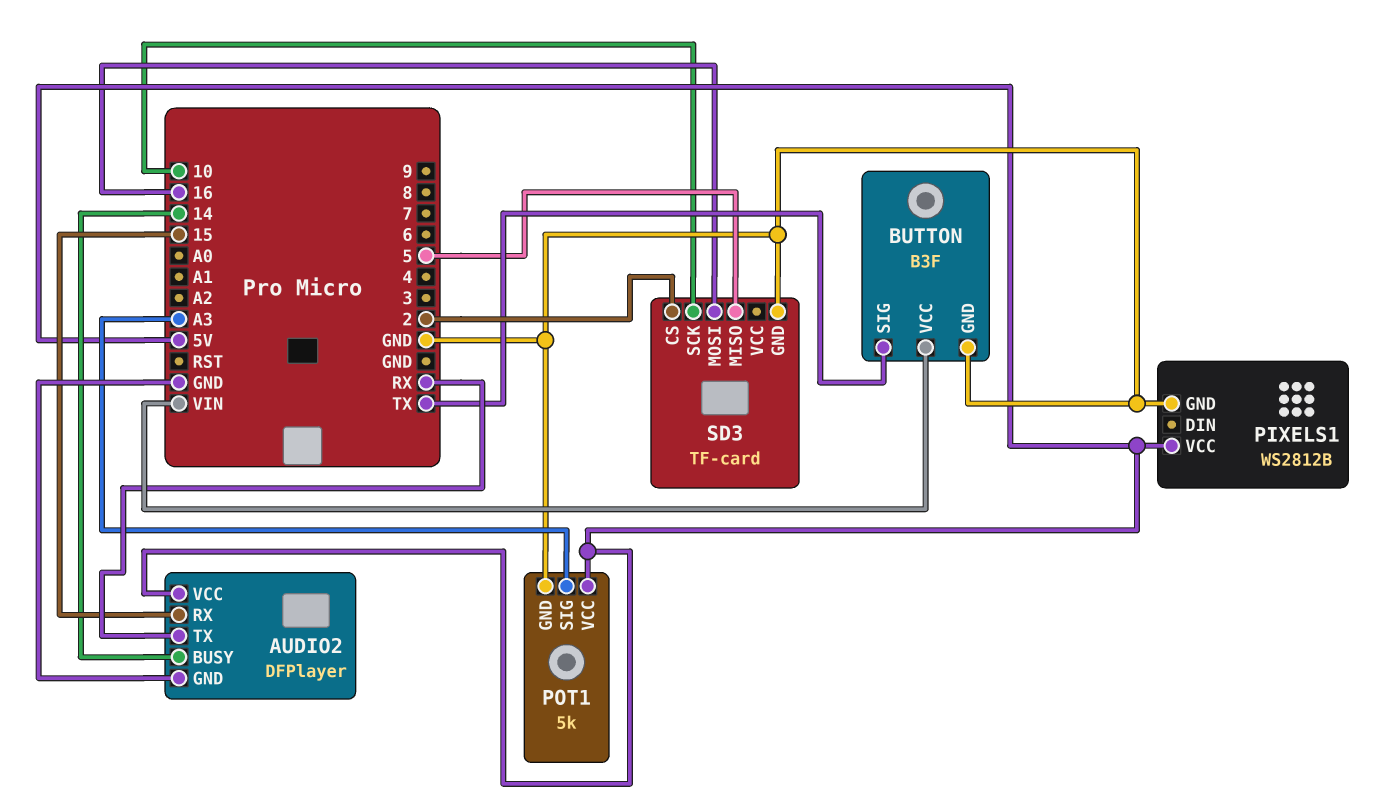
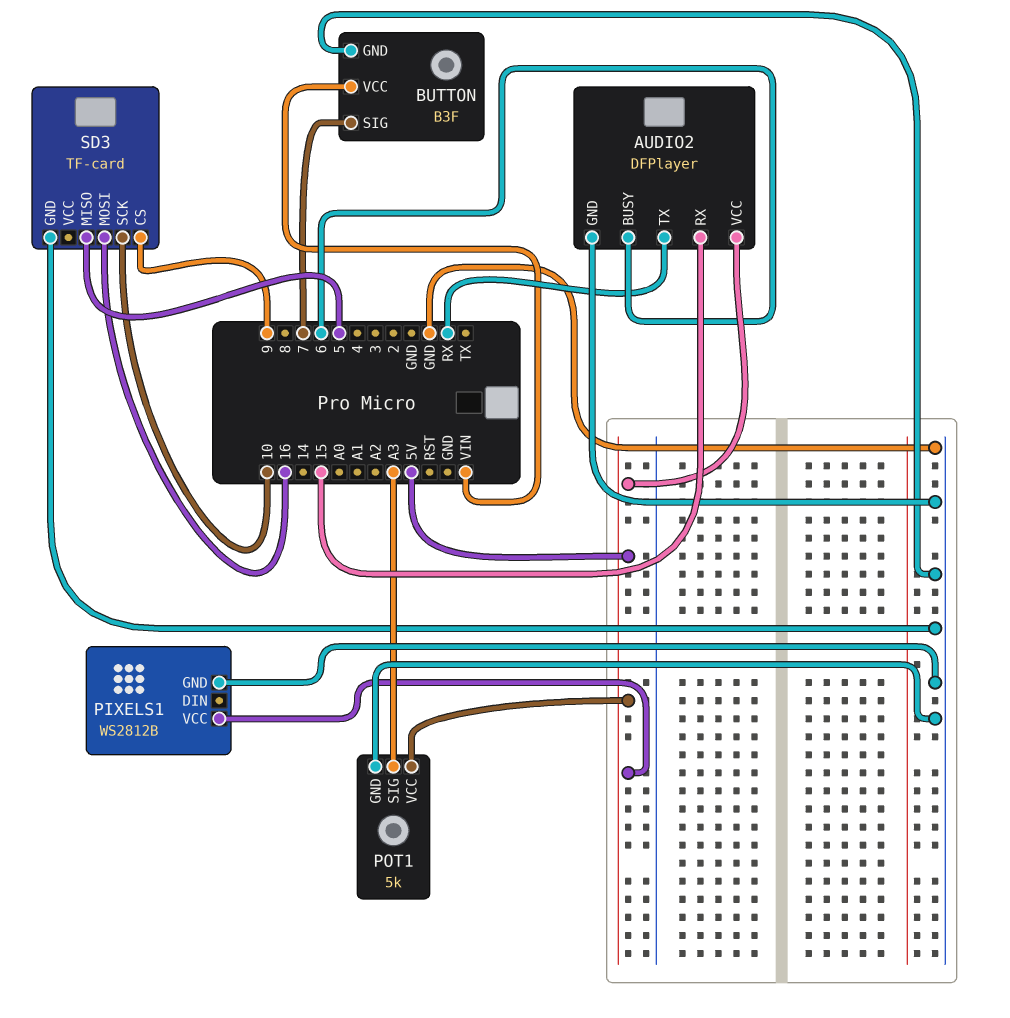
AUDIO2 pin BUSY: 14 -> 6
BUTTON pin SIG: TX -> 7
SD3 pin CS: 2 -> 9

